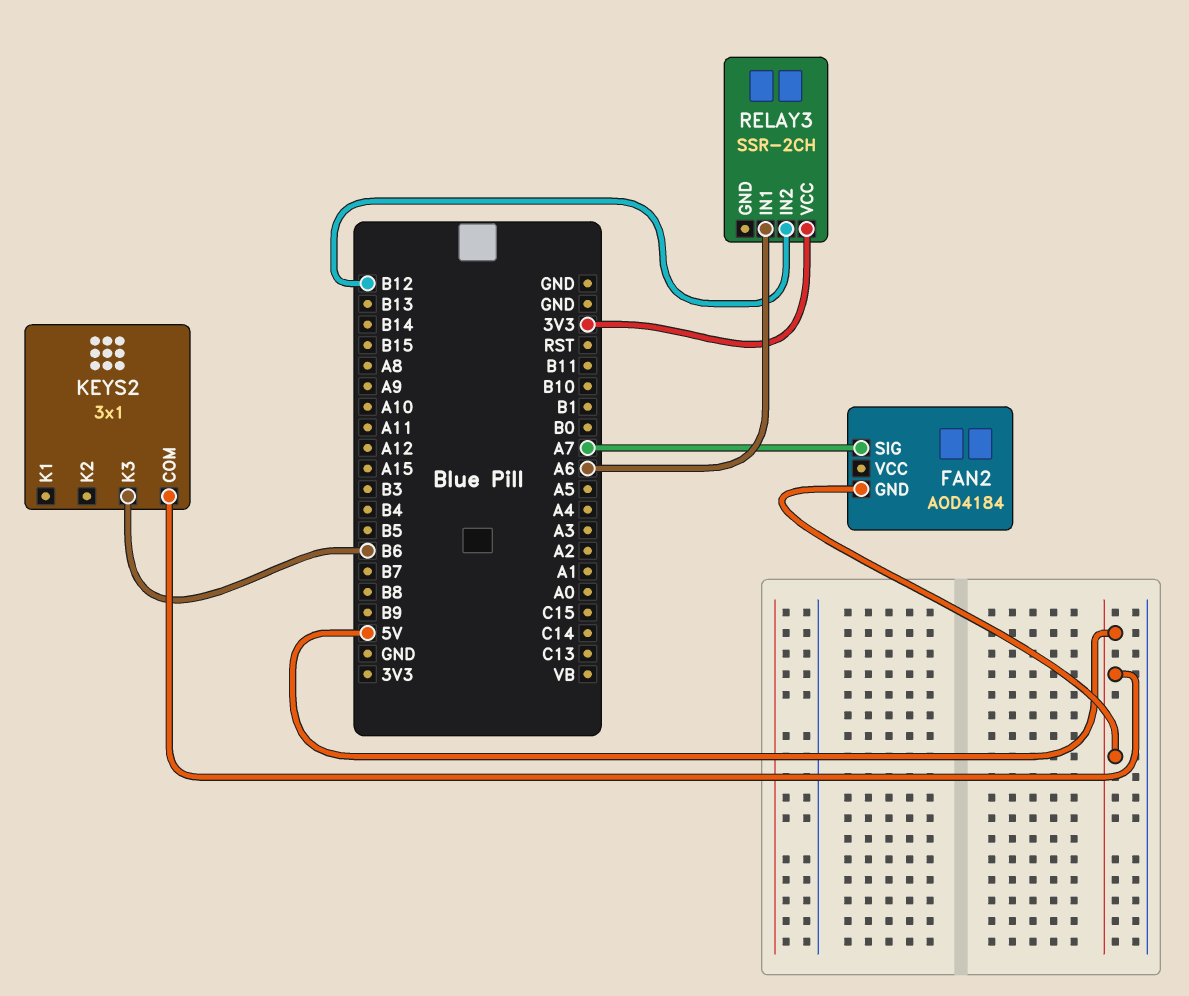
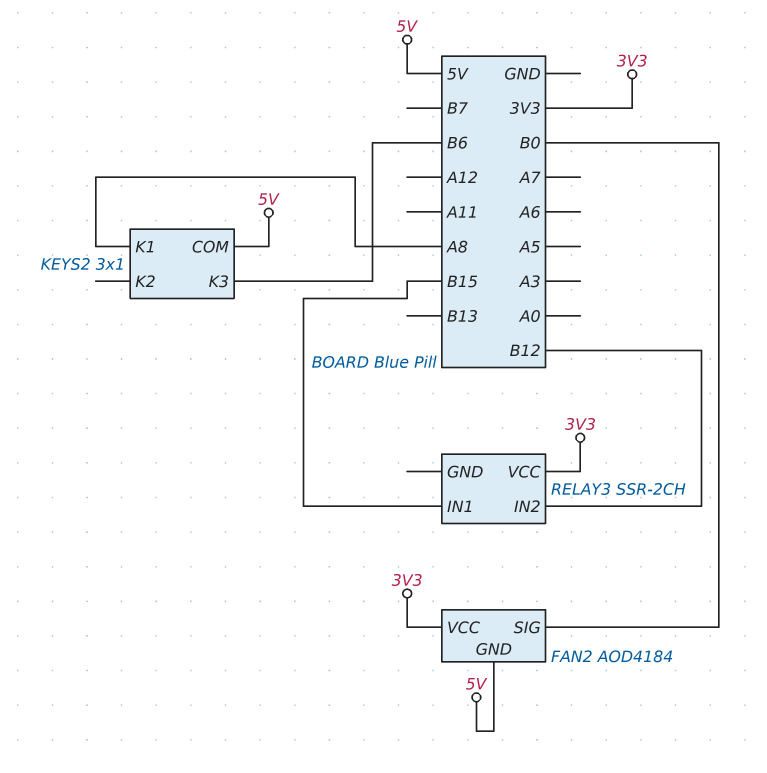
FAN2 pin SIG: A7 -> B0
FAN2 pin VCC: none -> 3V3
KEYS2 pin K1: none -> A8
RELAY3 pin IN1: A6 -> B15

